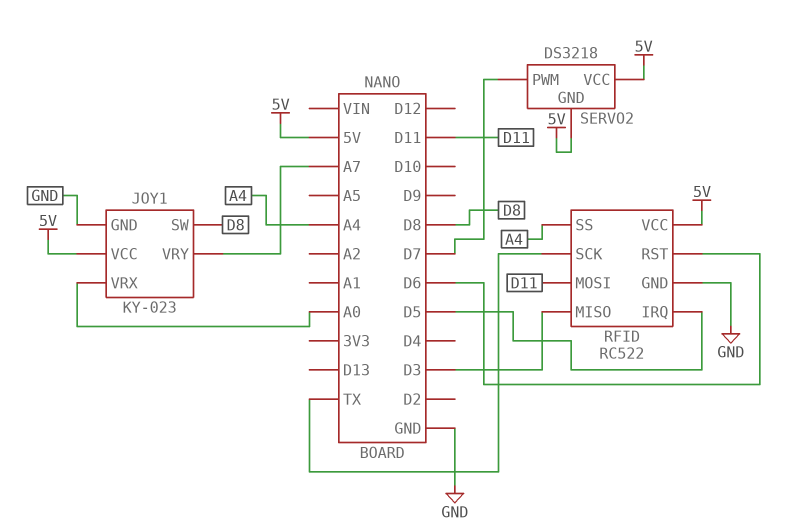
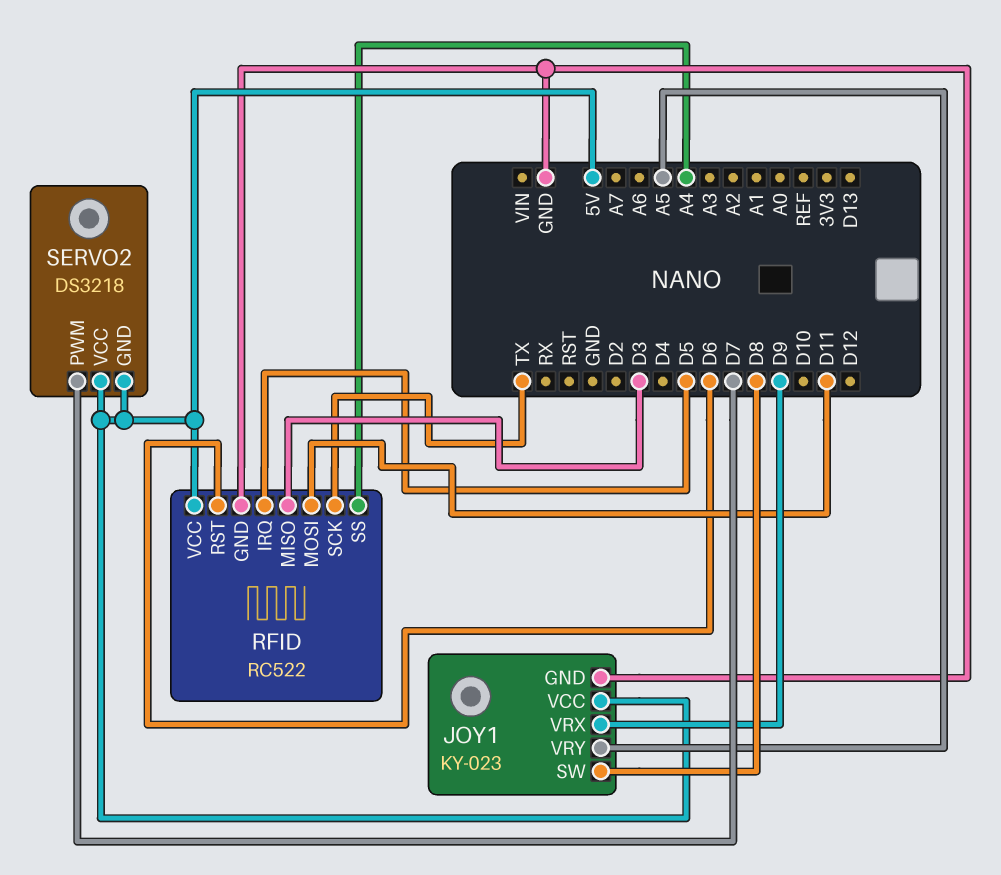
JOY1 pin VRX: A0 -> D9
JOY1 pin VRY: A7 -> A5

